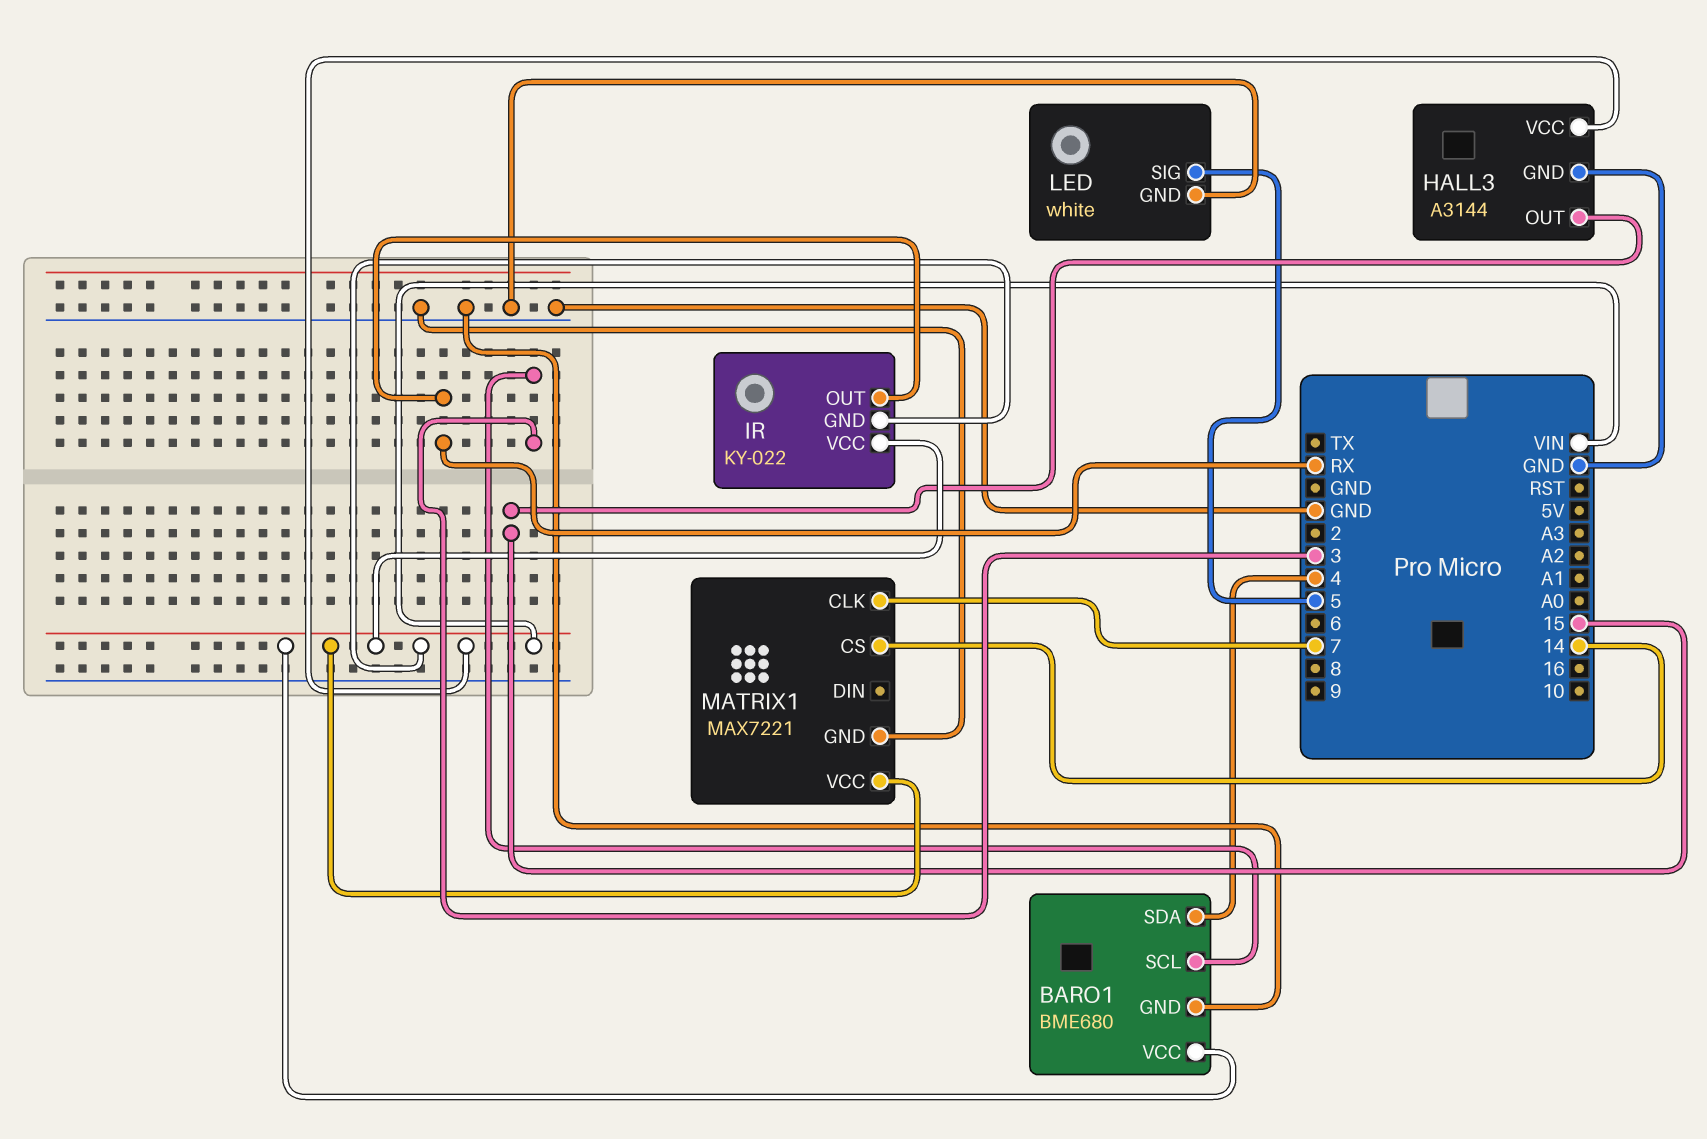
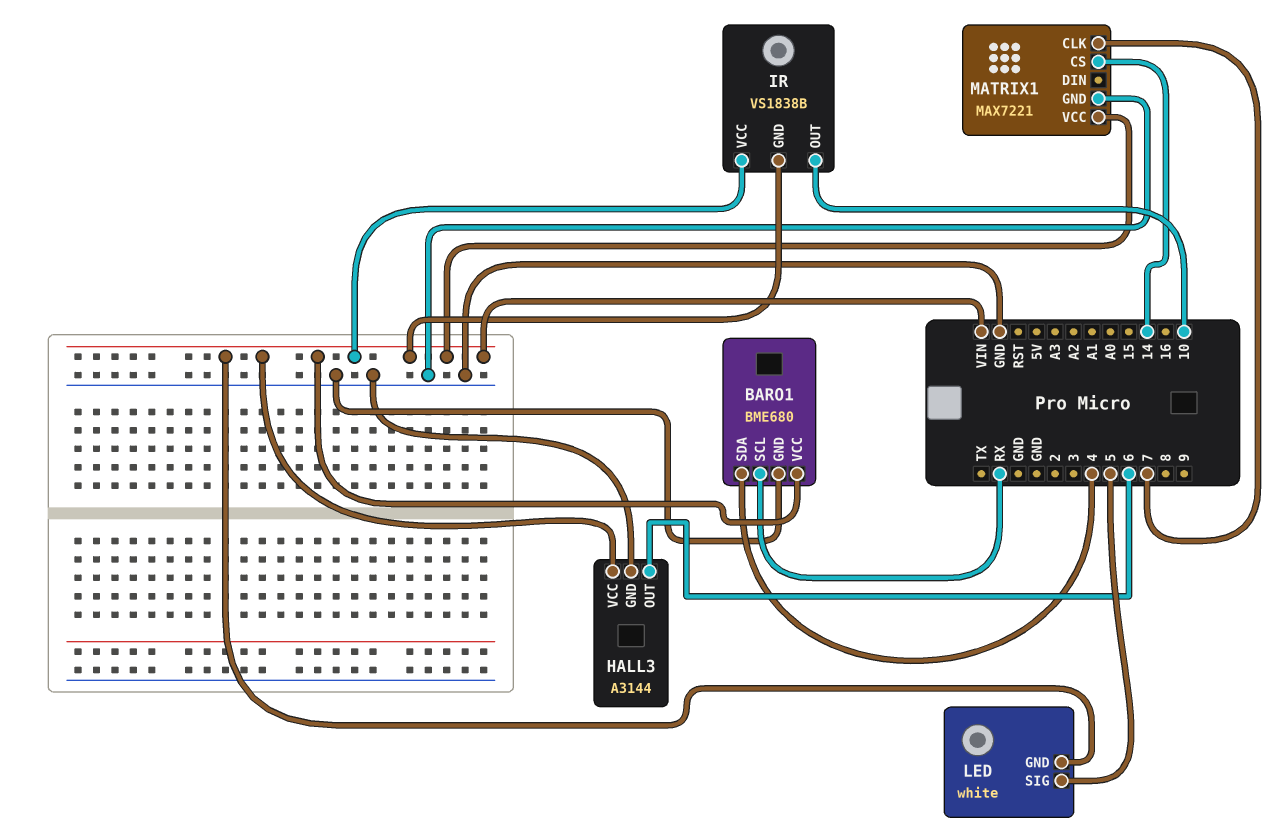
BARO1 pin SCL: 3 -> RX
HALL3 pin OUT: 15 -> 6
IR: KY-022 -> VS1838B
IR pin OUT: RX -> 10
LED pin GND: GND -> VIN

